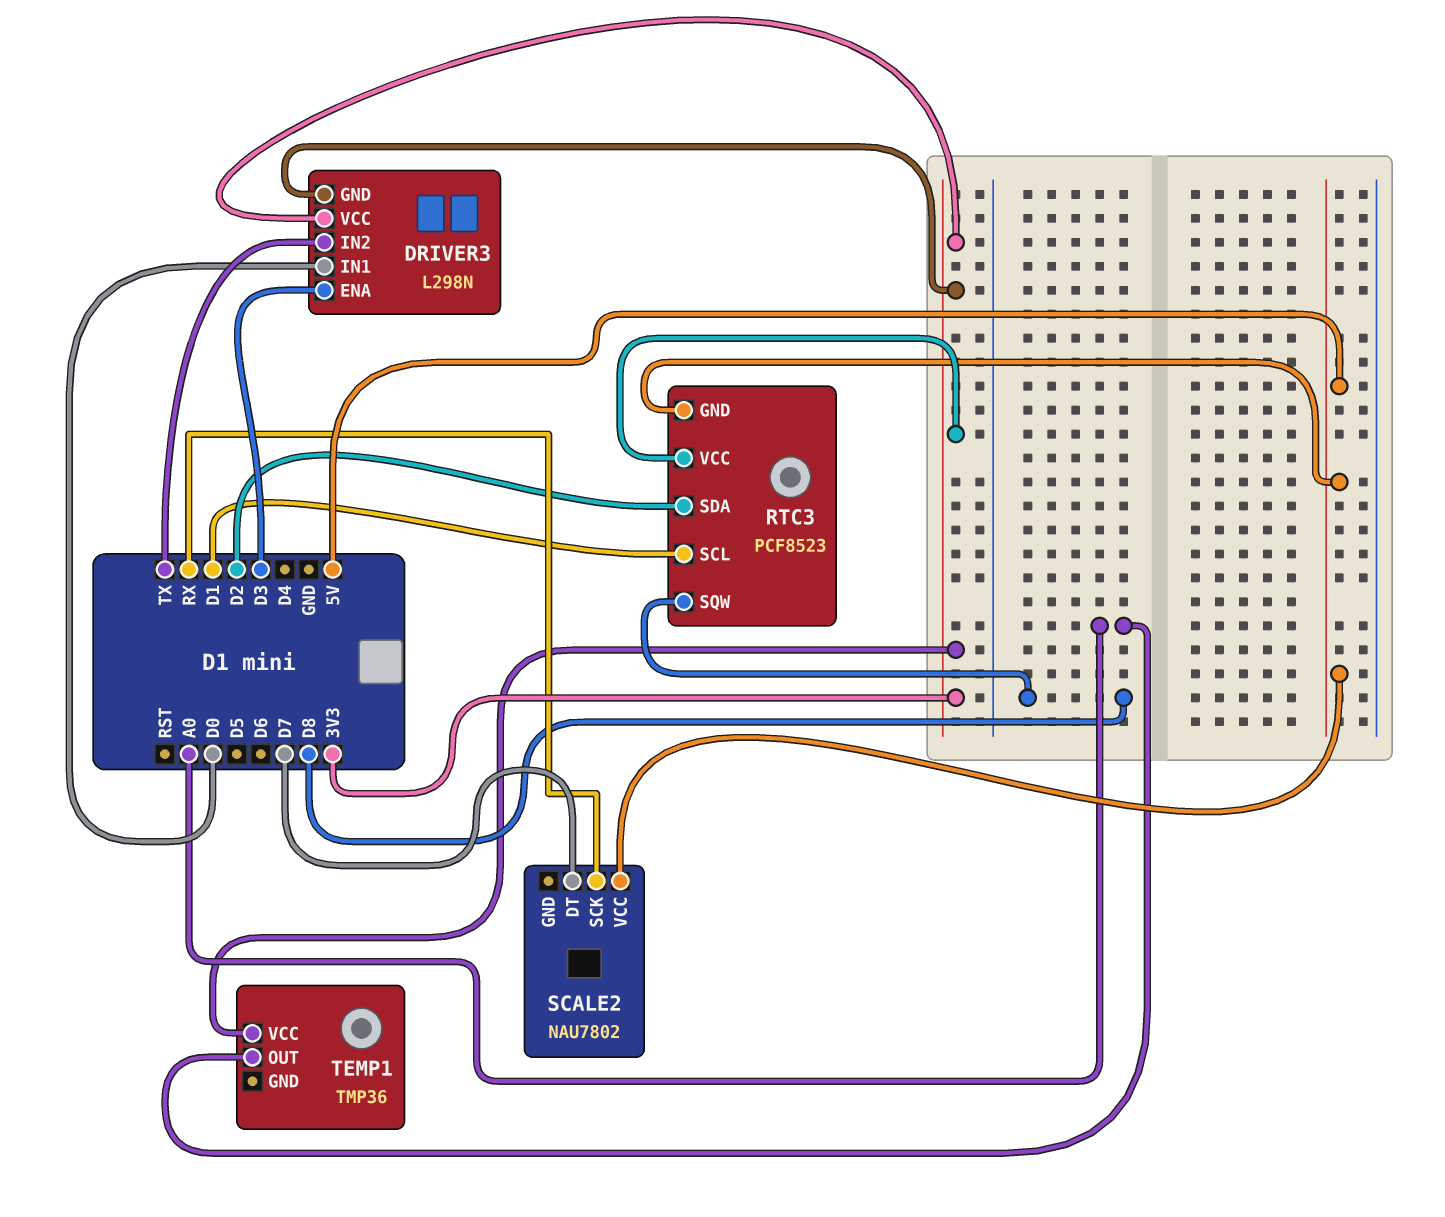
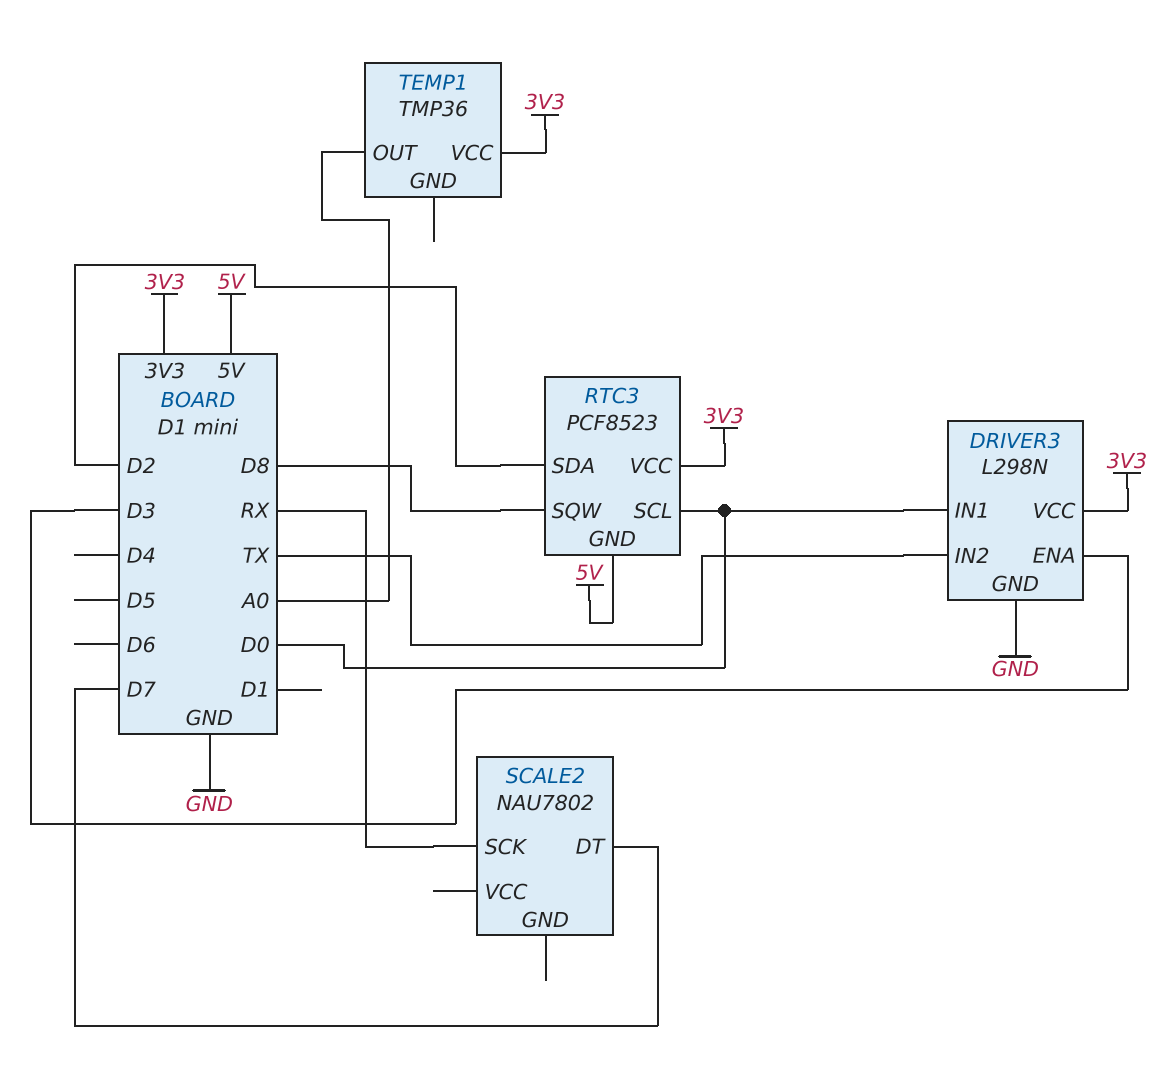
DRIVER3 pin GND: 3V3 -> GND
RTC3 pin SCL: D1 -> D0
SCALE2 pin VCC: 5V -> none

